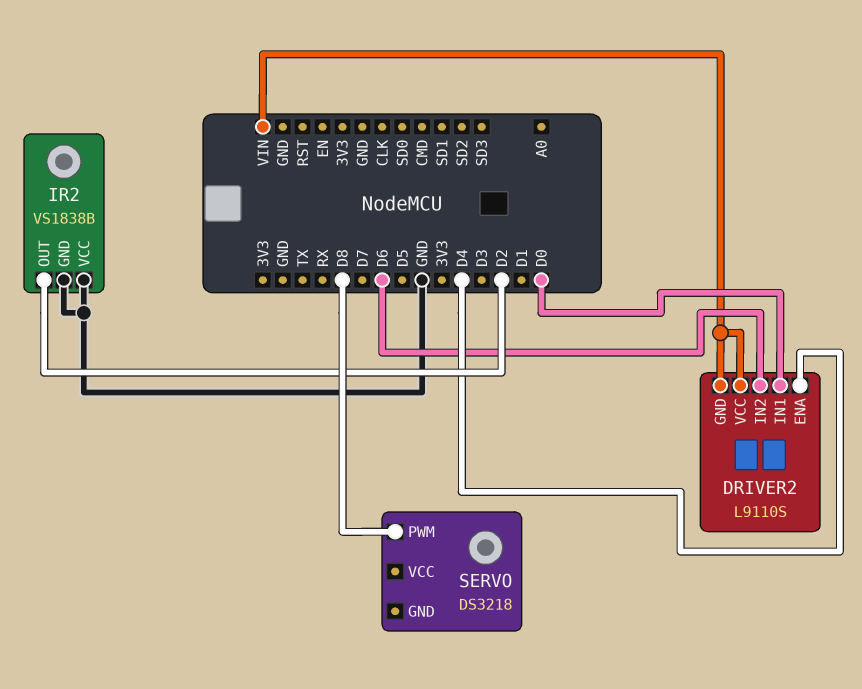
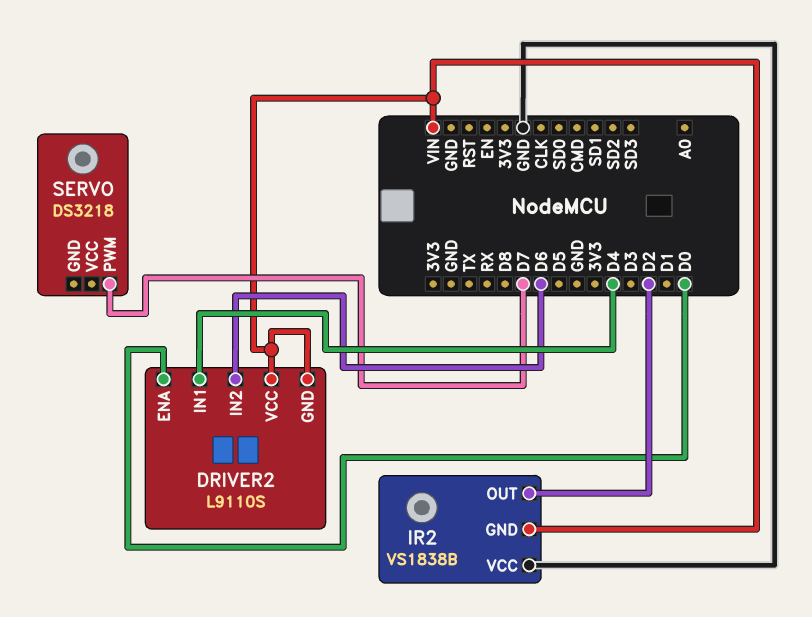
DRIVER2 pin ENA: D4 -> D0
DRIVER2 pin IN1: D0 -> D4
IR2 pin GND: GND -> VIN
SERVO pin PWM: D8 -> D7

